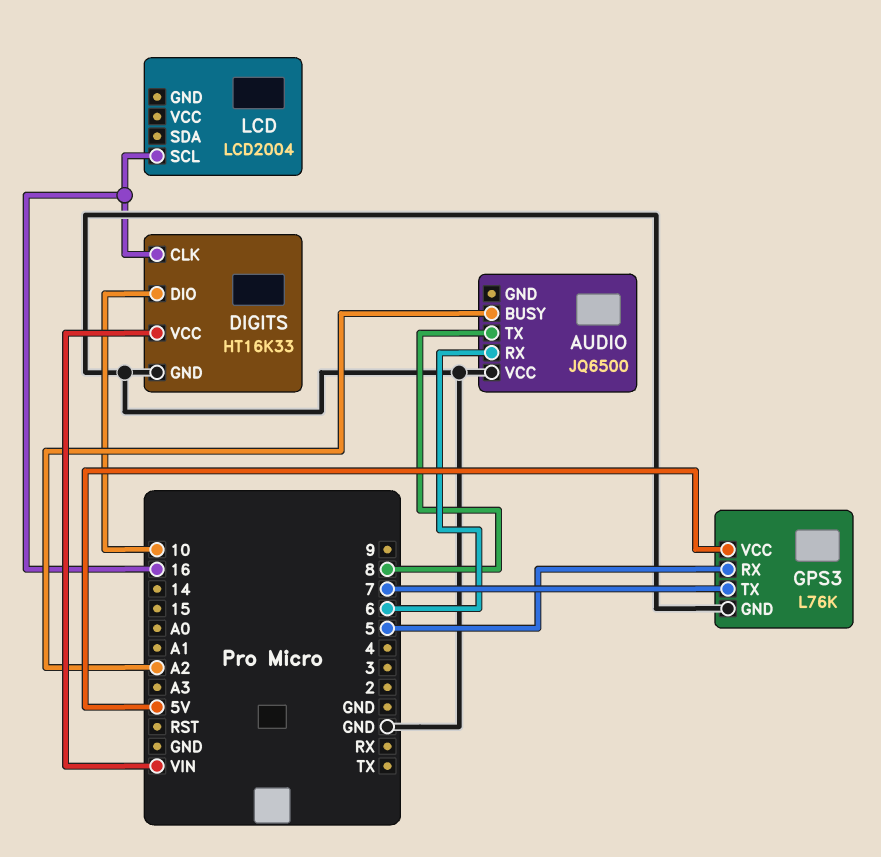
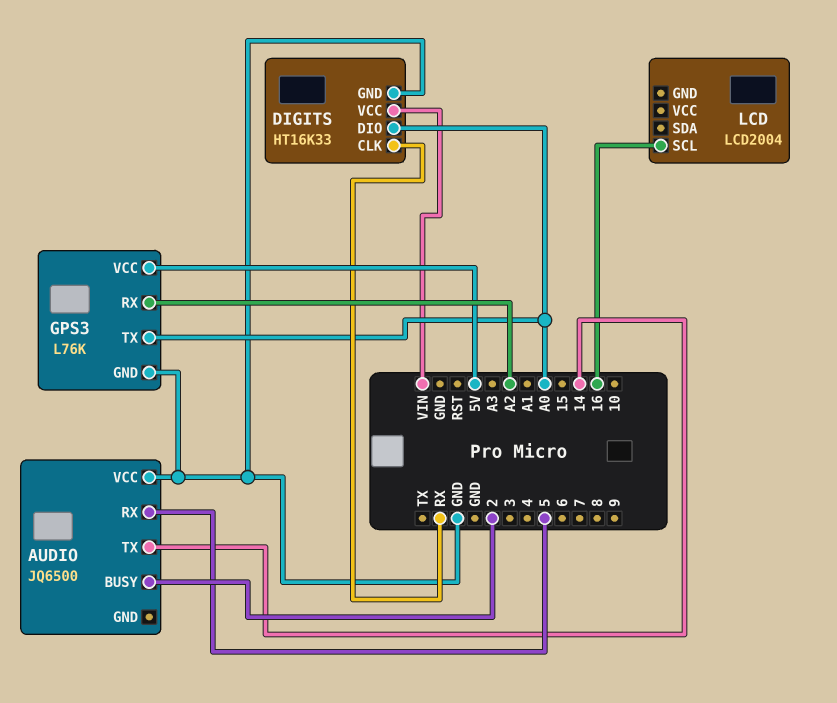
AUDIO pin BUSY: A2 -> 2
AUDIO pin RX: 6 -> 5
AUDIO pin TX: 8 -> 14
DIGITS pin CLK: 16 -> RX
DIGITS pin DIO: 10 -> A0
GPS3 pin RX: 5 -> A2
GPS3 pin TX: 7 -> A0

